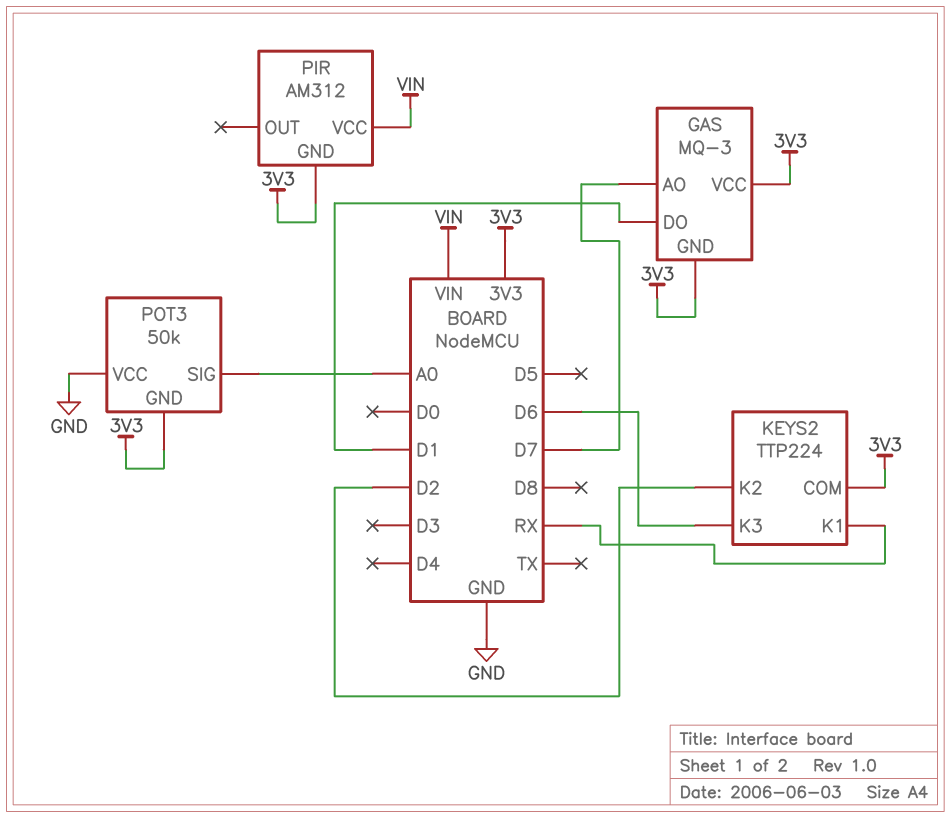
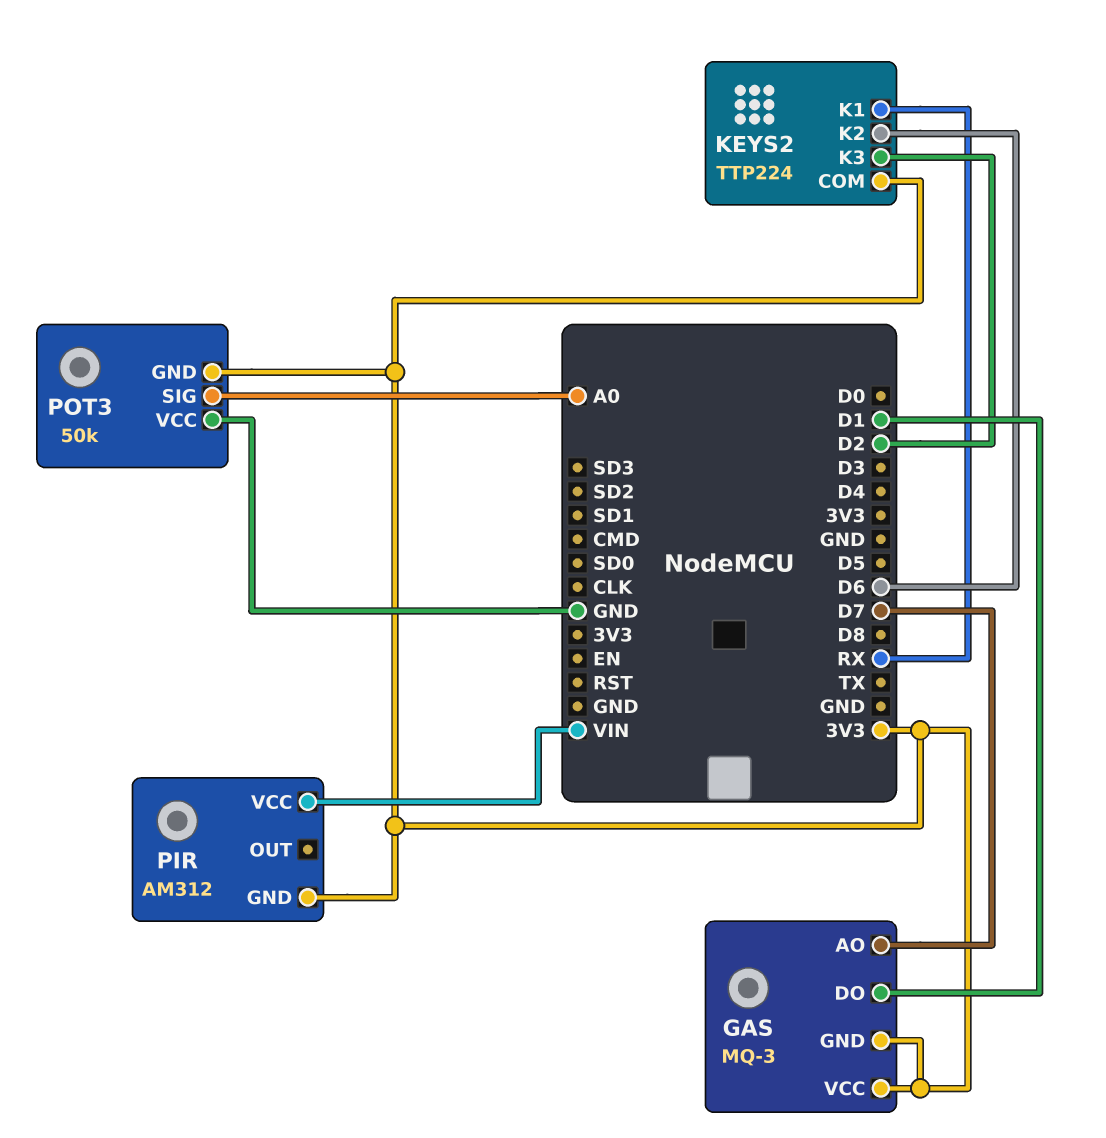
KEYS2 pin K2: D2 -> D6
KEYS2 pin K3: D6 -> D2

